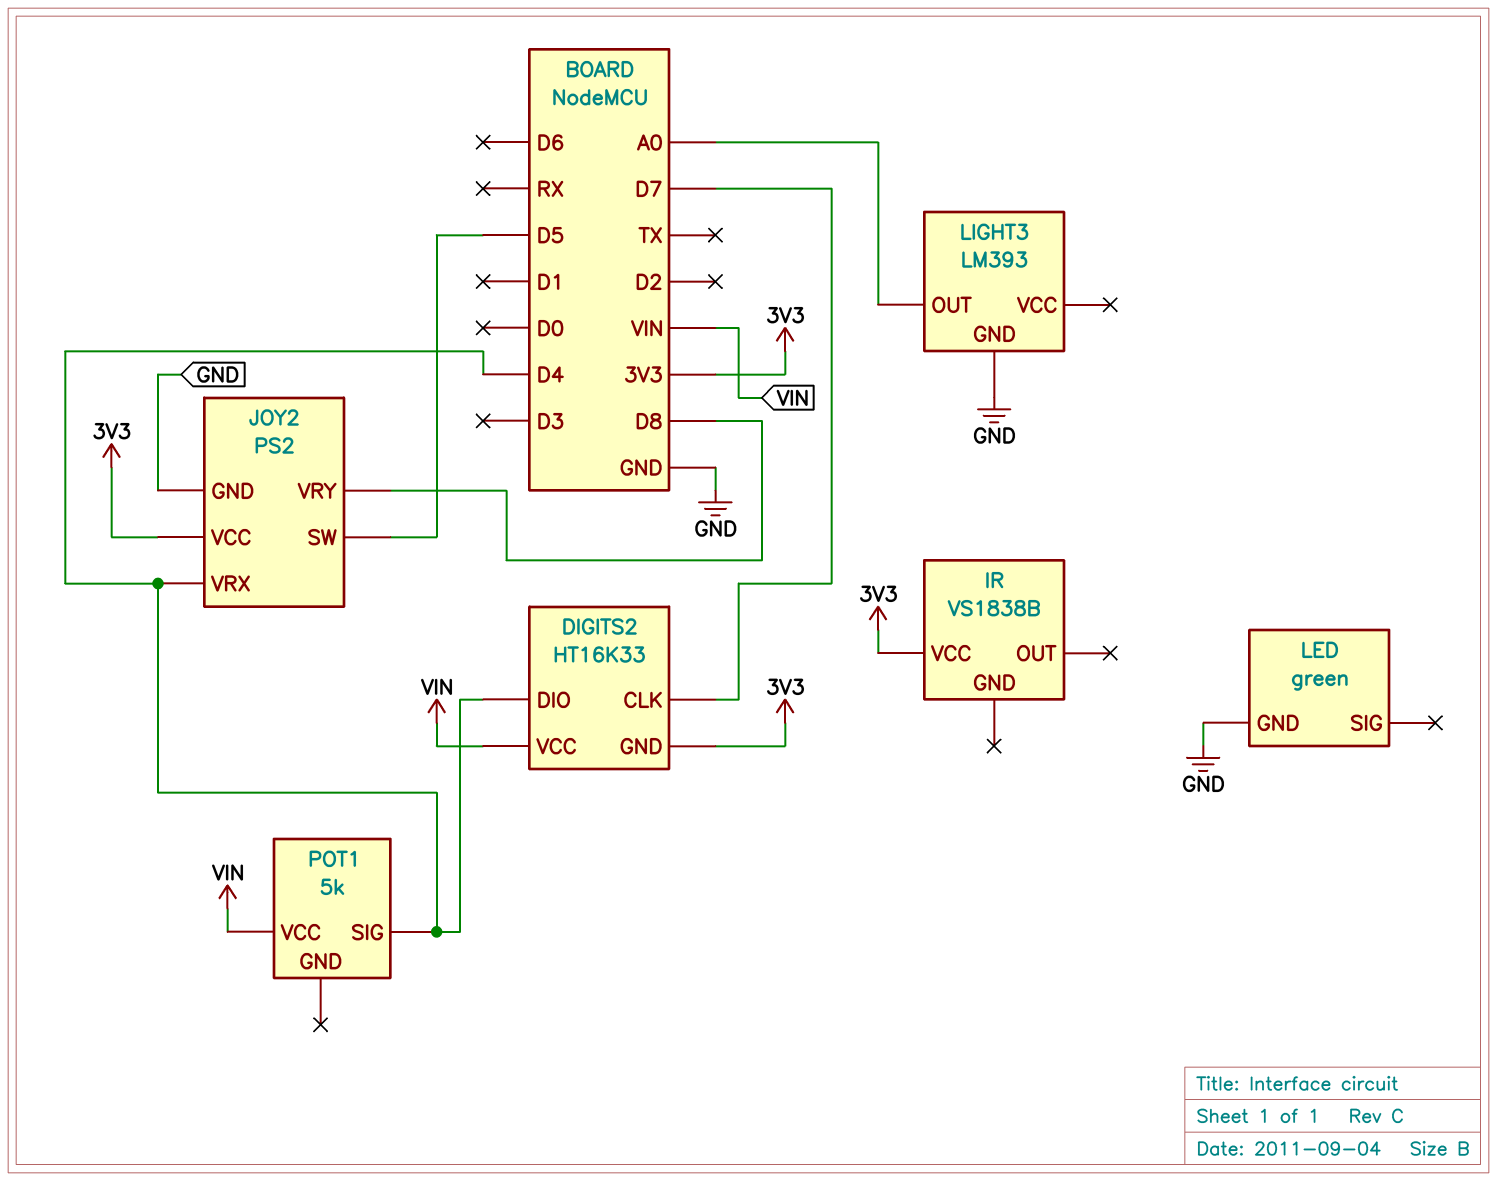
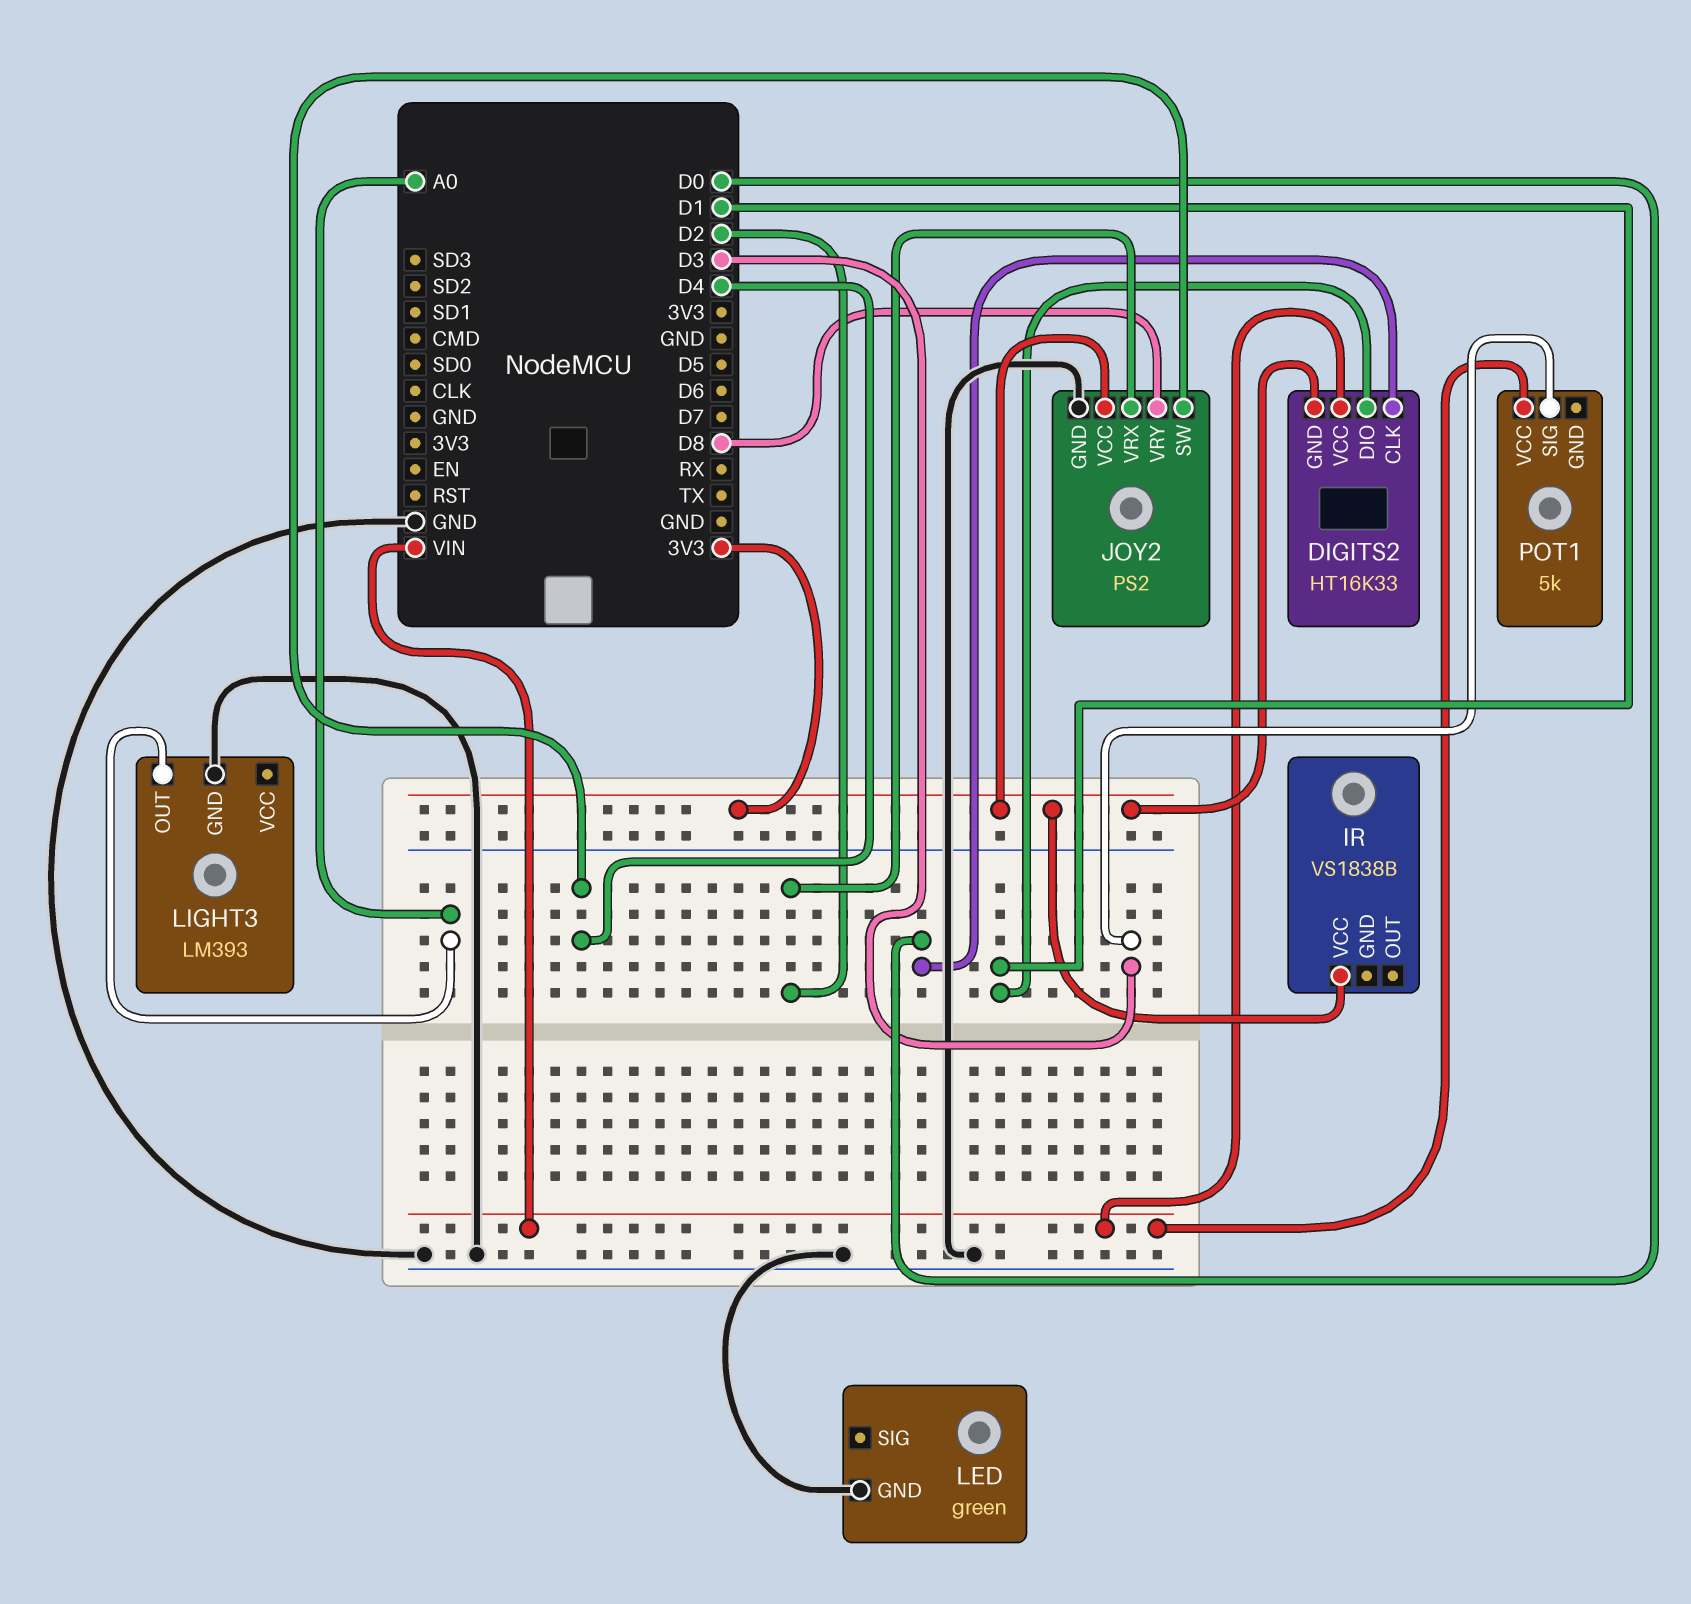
DIGITS2 pin CLK: D7 -> D0
DIGITS2 pin DIO: D4 -> D1
JOY2 pin SW: D5 -> D4
JOY2 pin VRX: D4 -> D2
POT1 pin SIG: D4 -> D3

